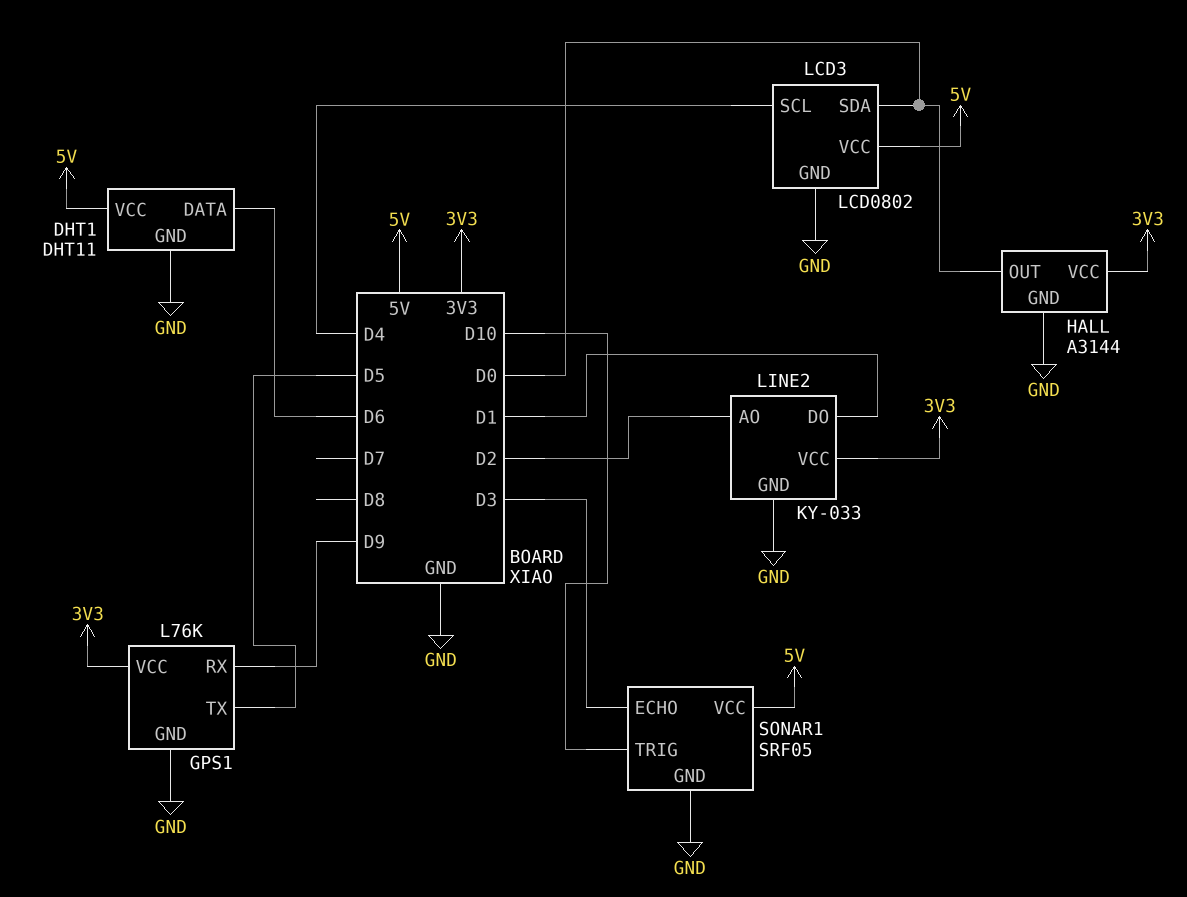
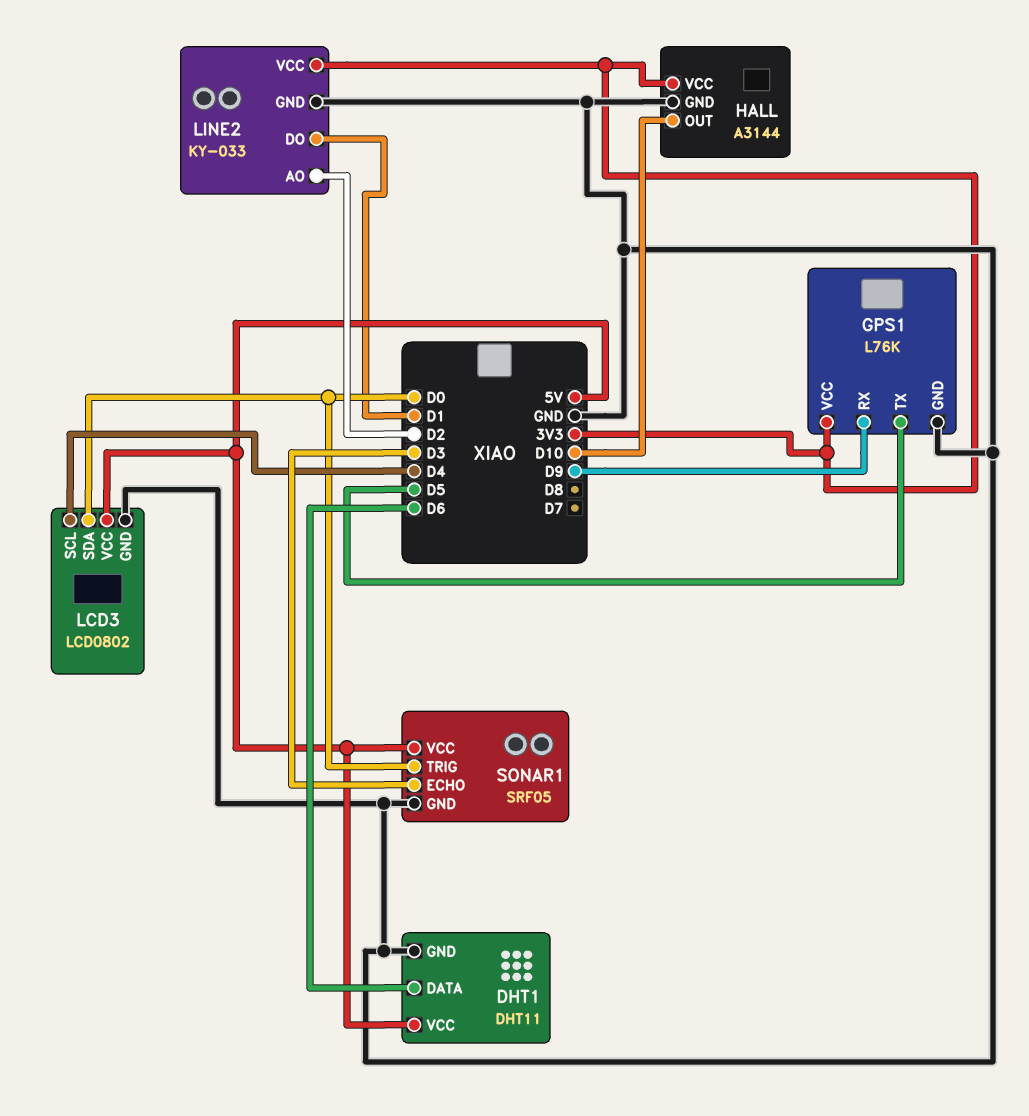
HALL pin OUT: D0 -> D10
SONAR1 pin TRIG: D10 -> D0

